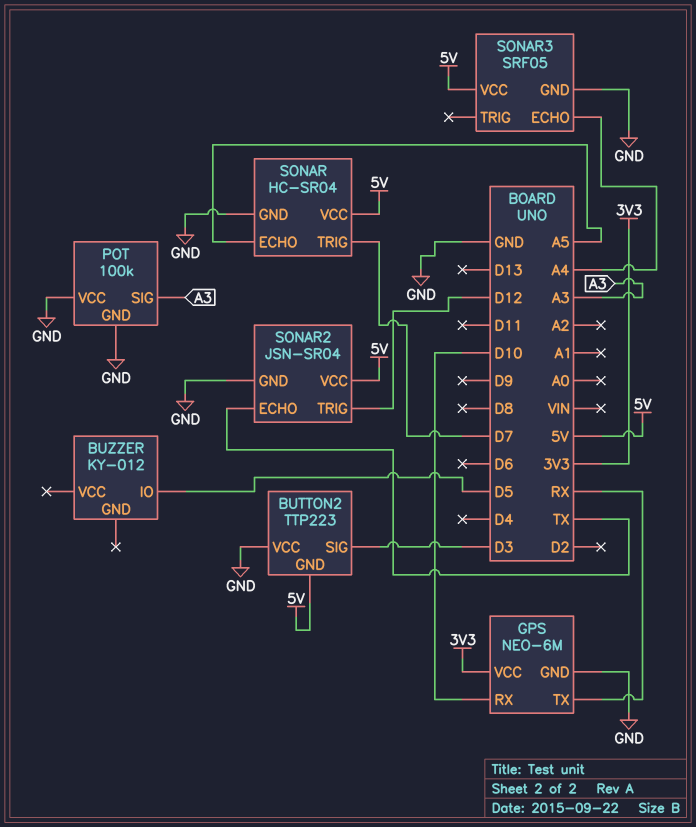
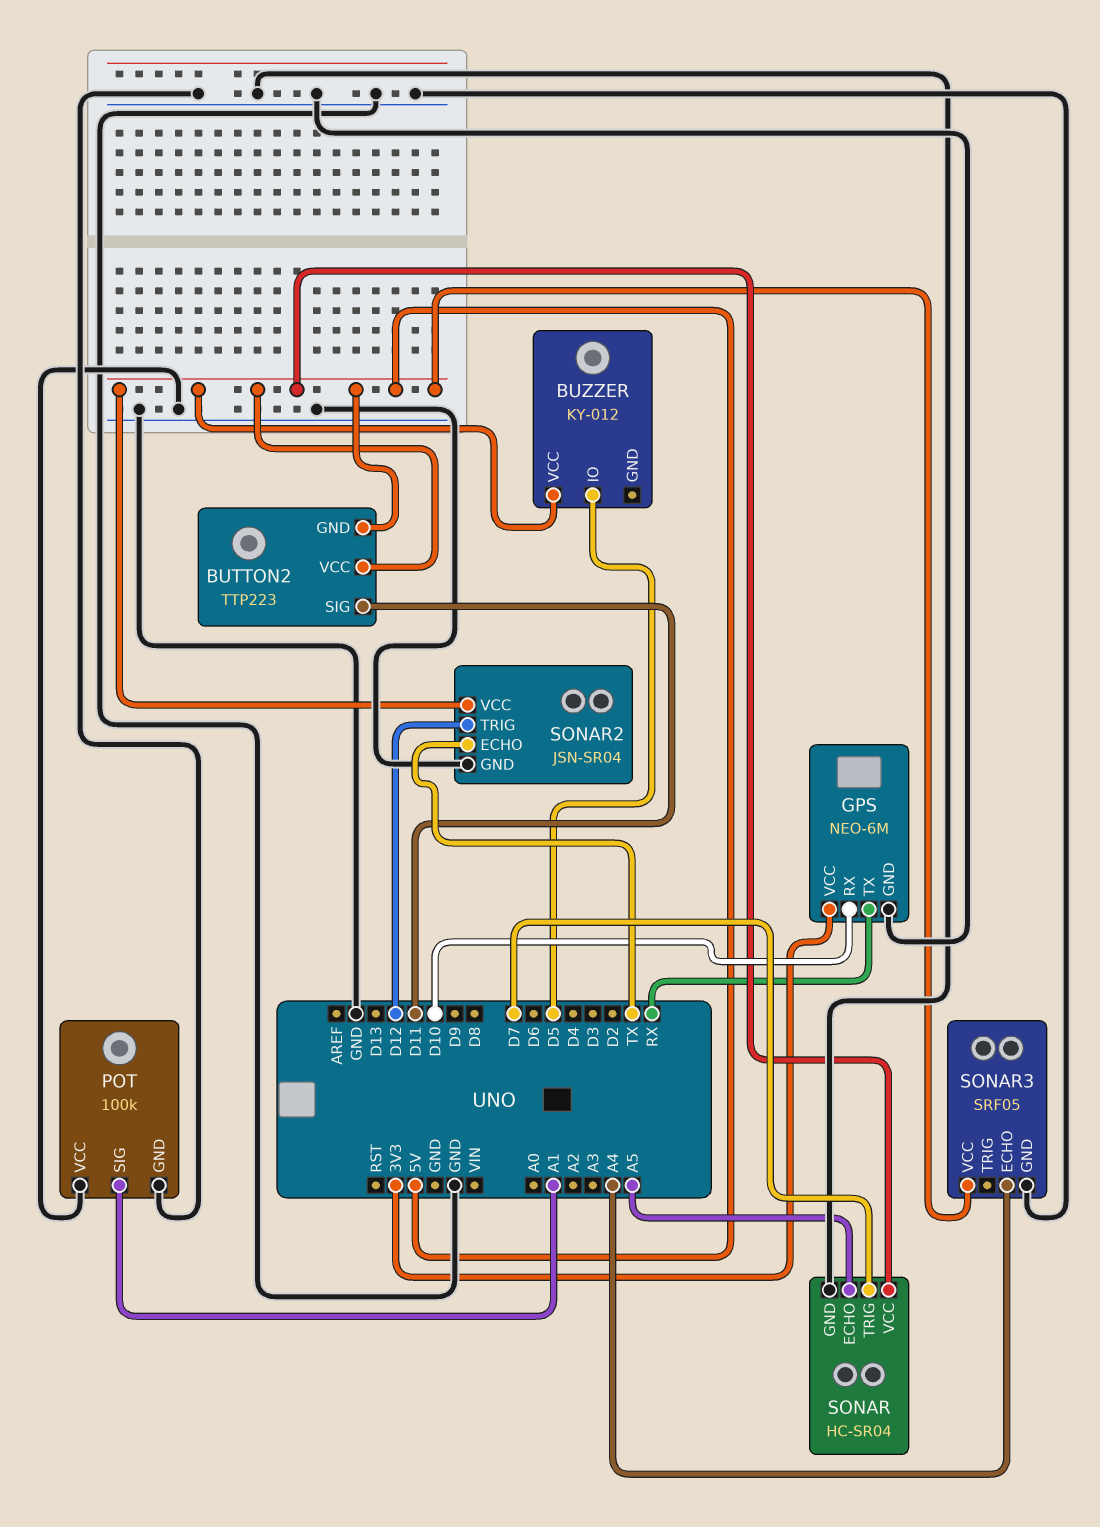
BUTTON2 pin SIG: D3 -> D11
BUTTON2 pin VCC: GND -> 5V
BUZZER pin VCC: none -> 5V
POT pin SIG: A3 -> A1

